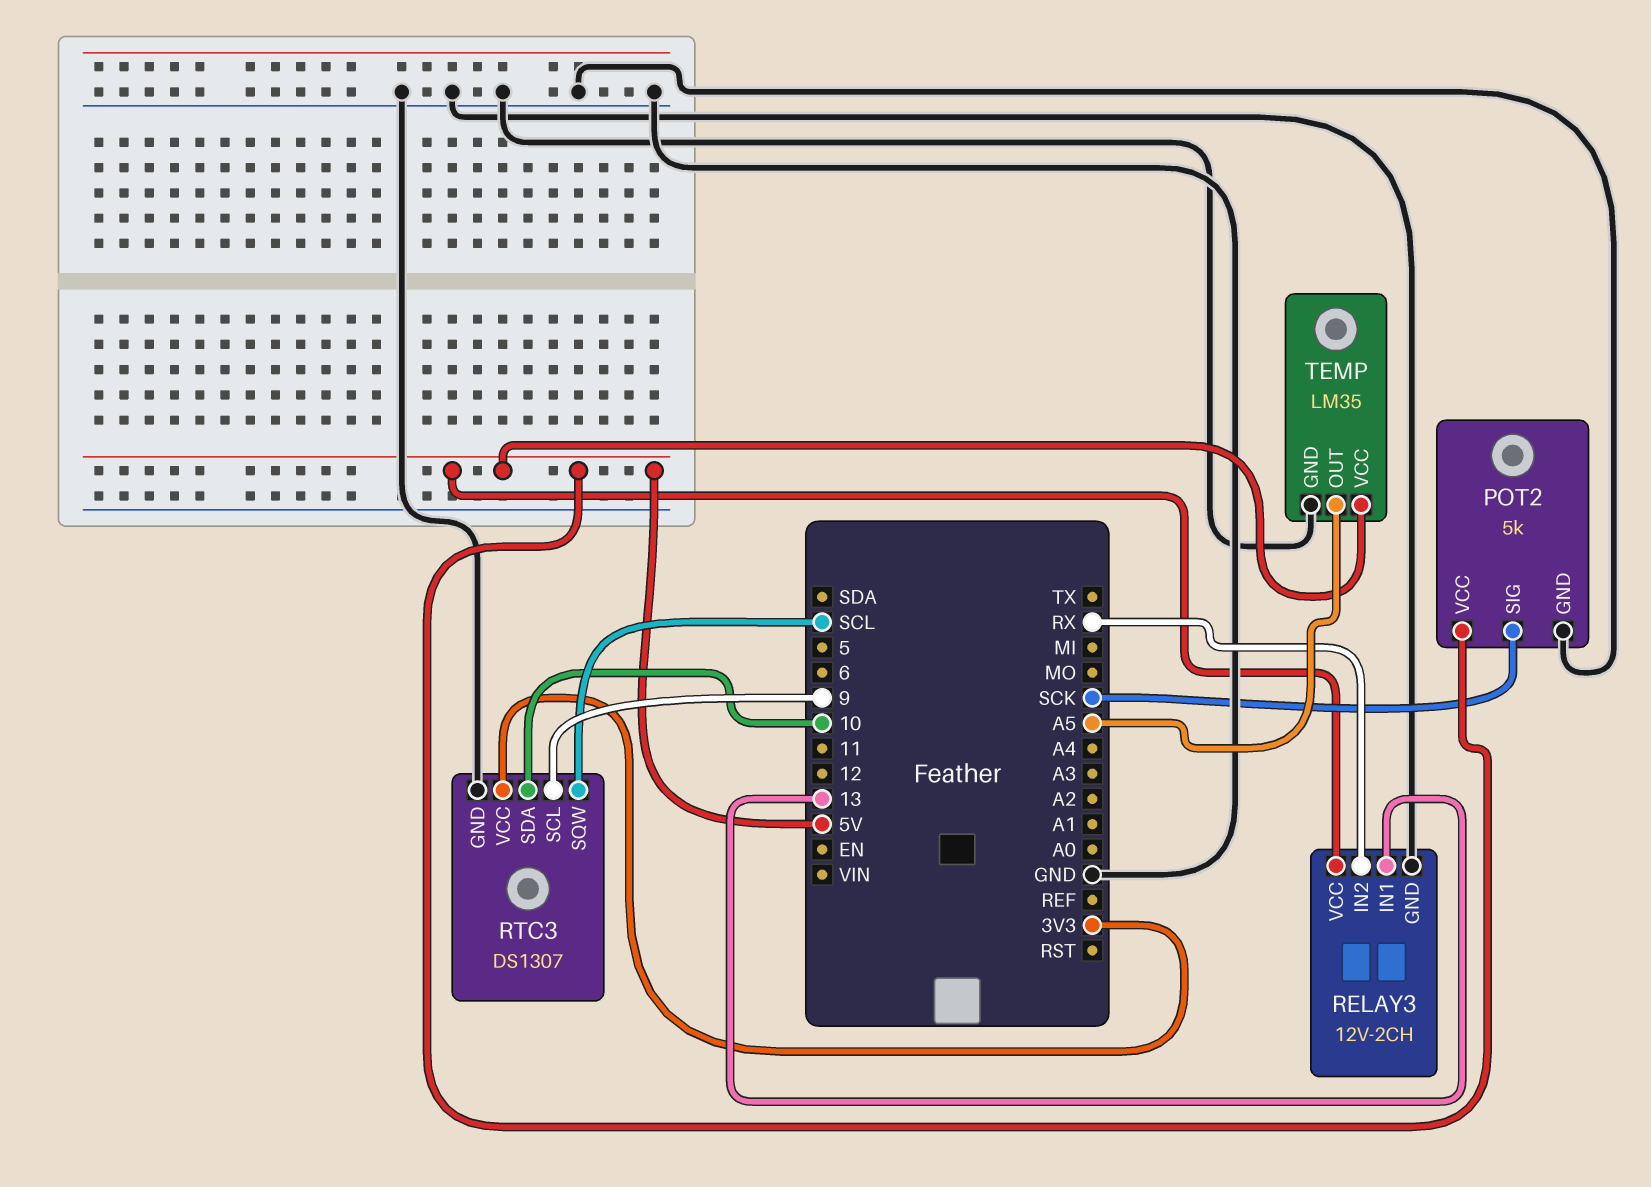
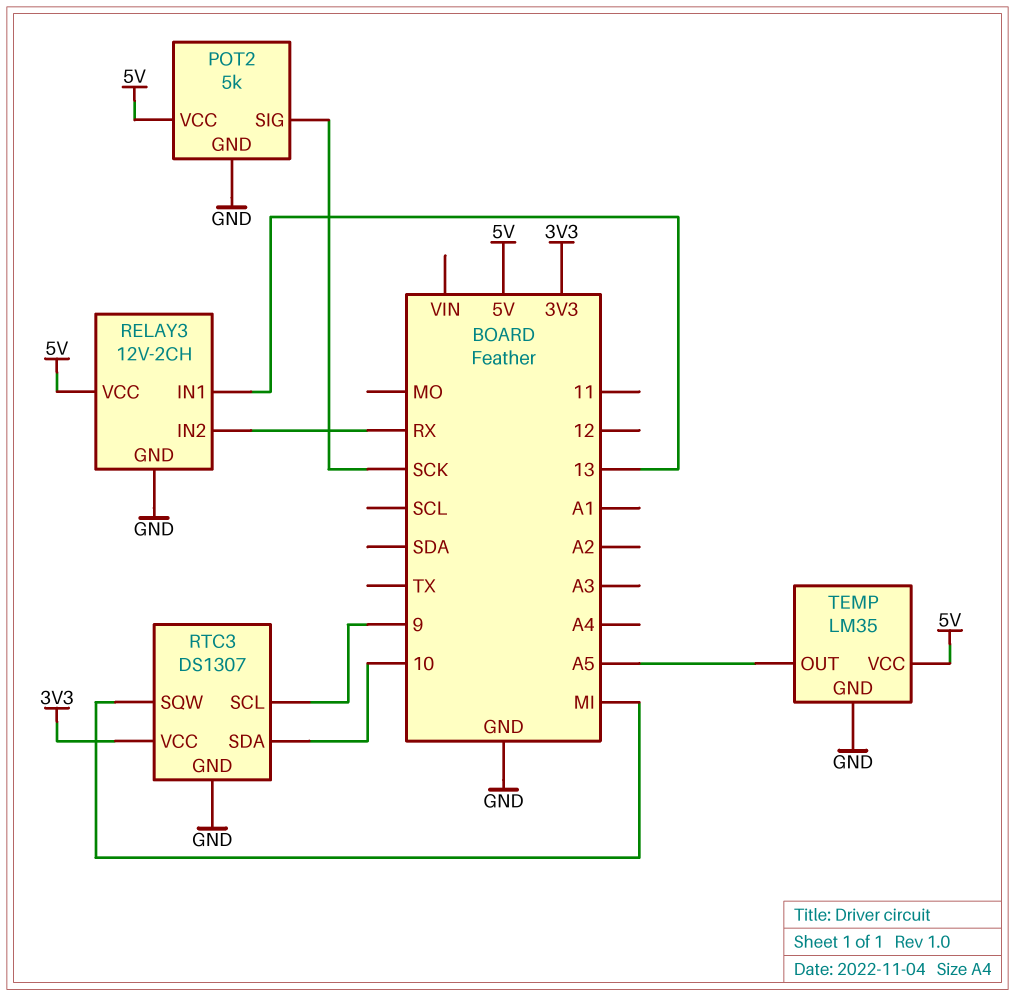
RTC3 pin SQW: SCL -> MI

